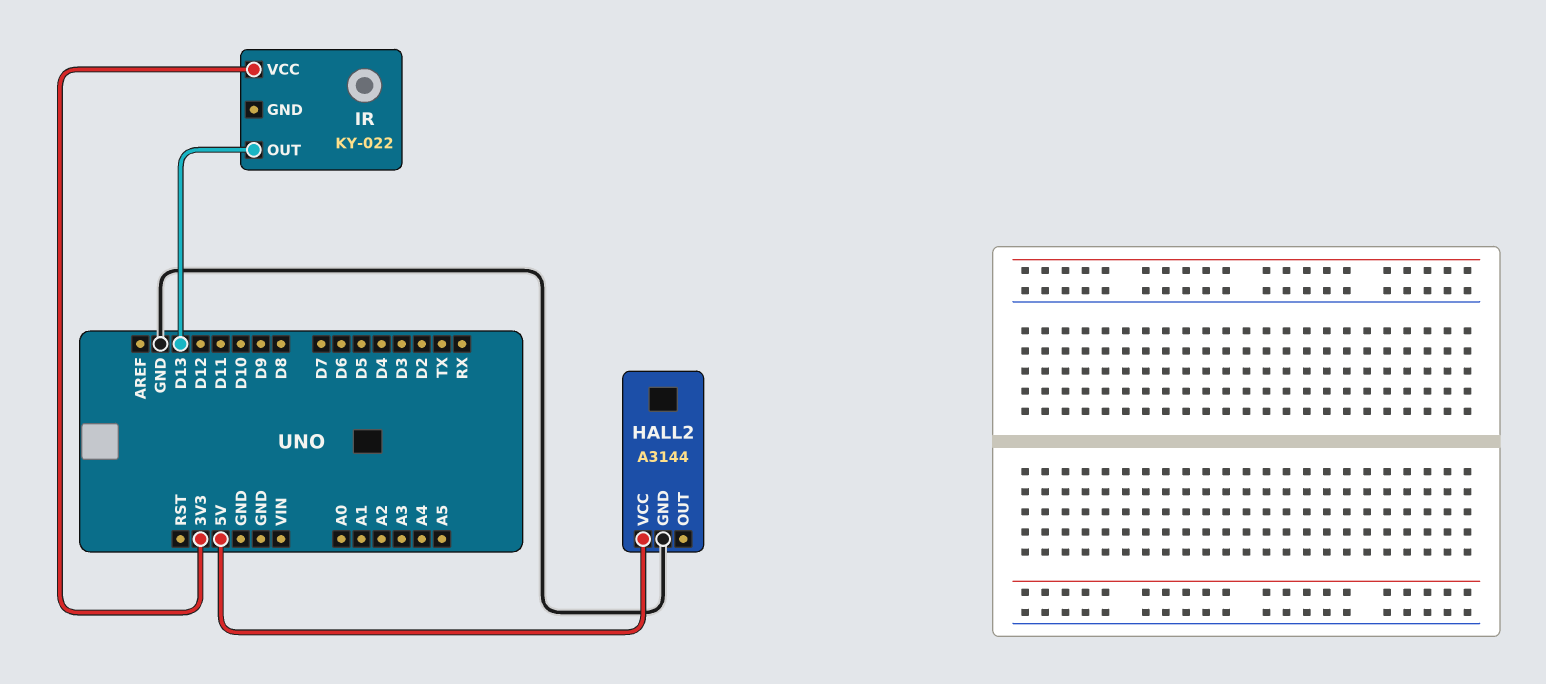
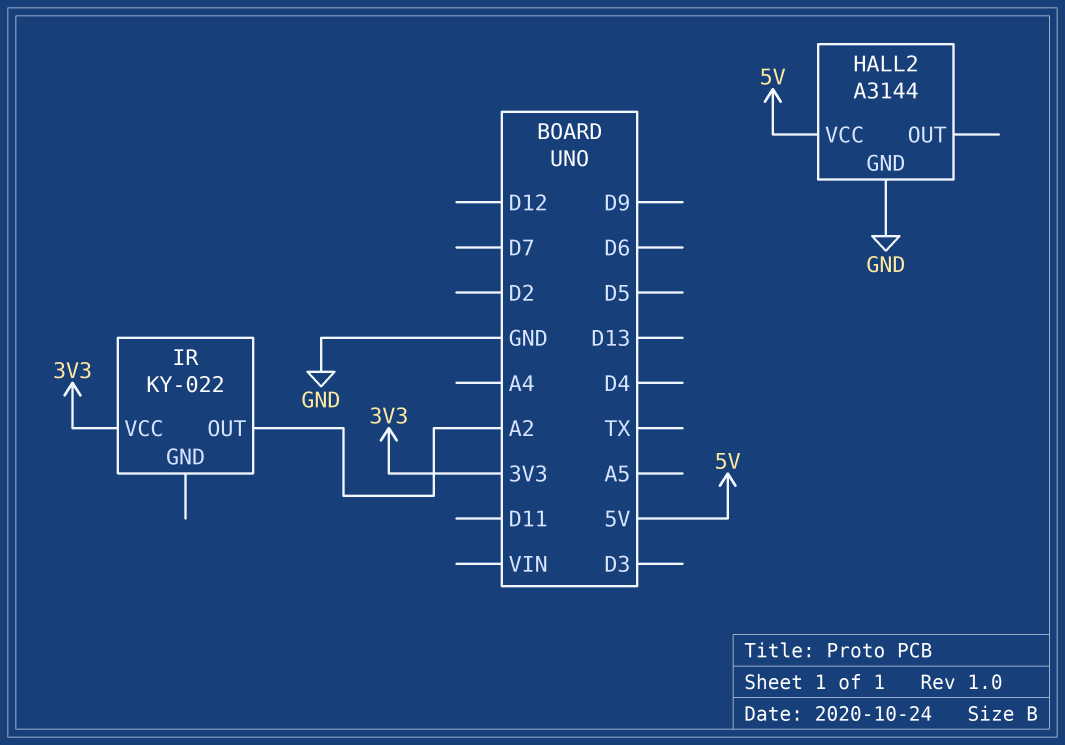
IR pin OUT: D13 -> A2

